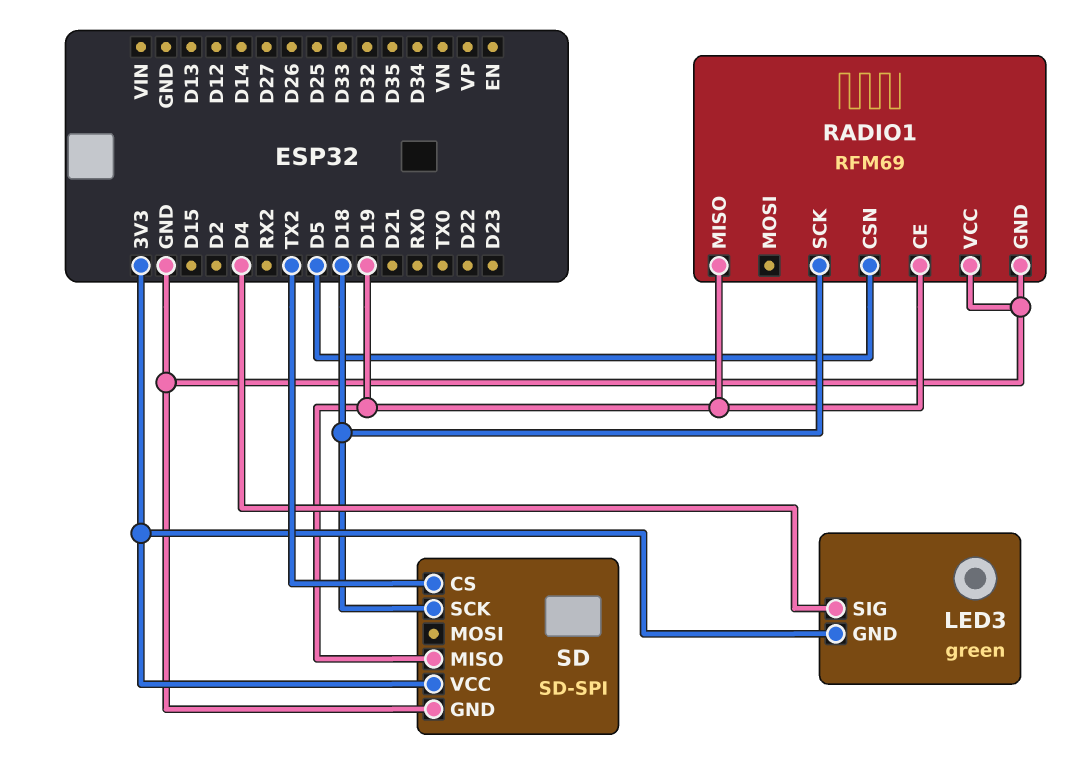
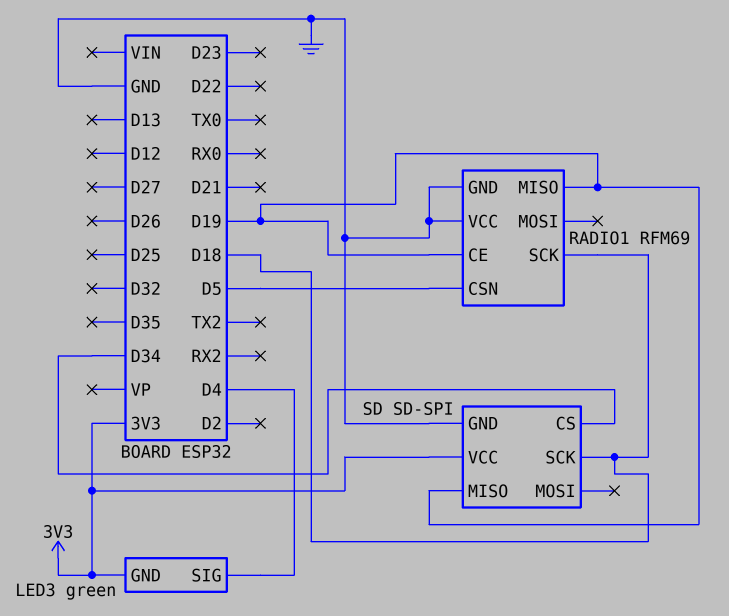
SD pin CS: TX2 -> D34

